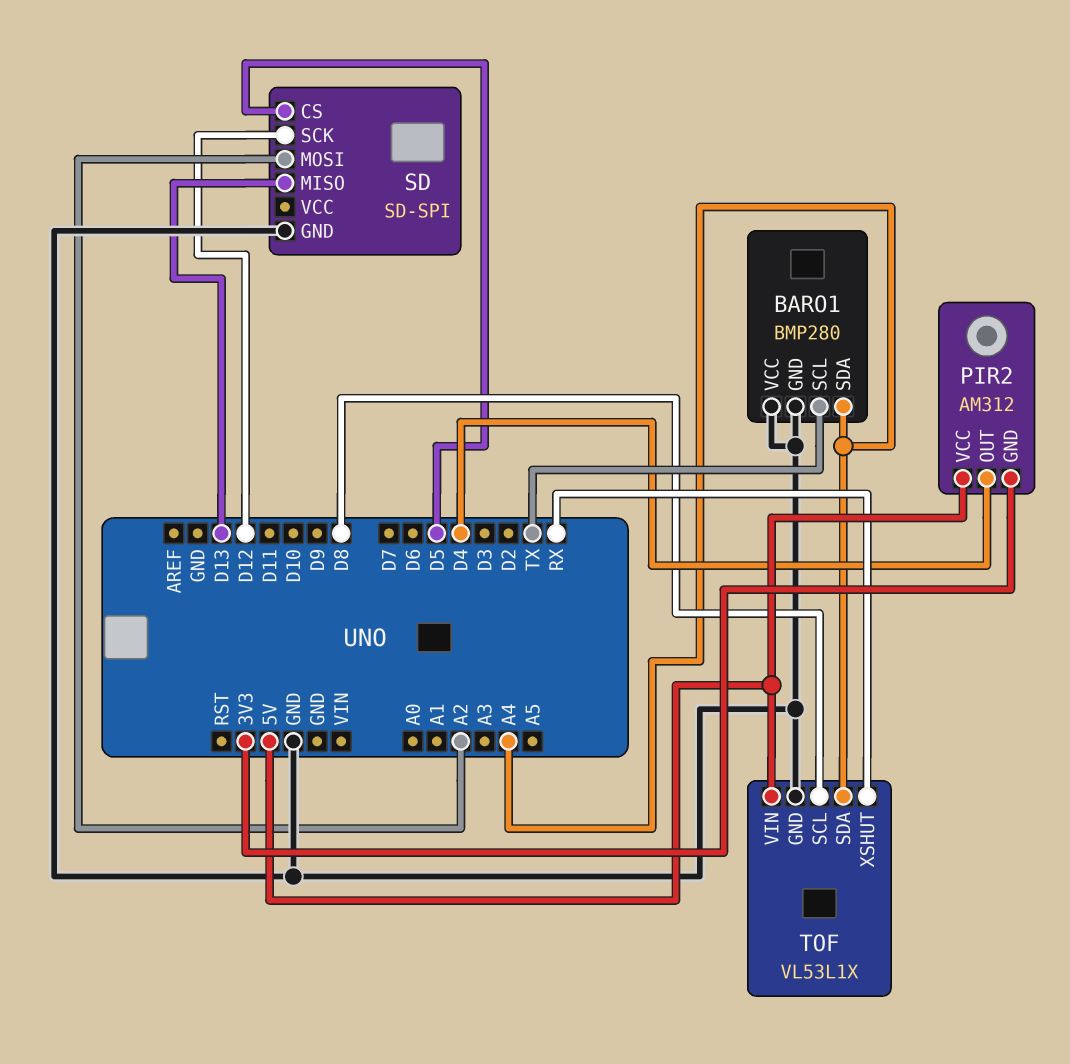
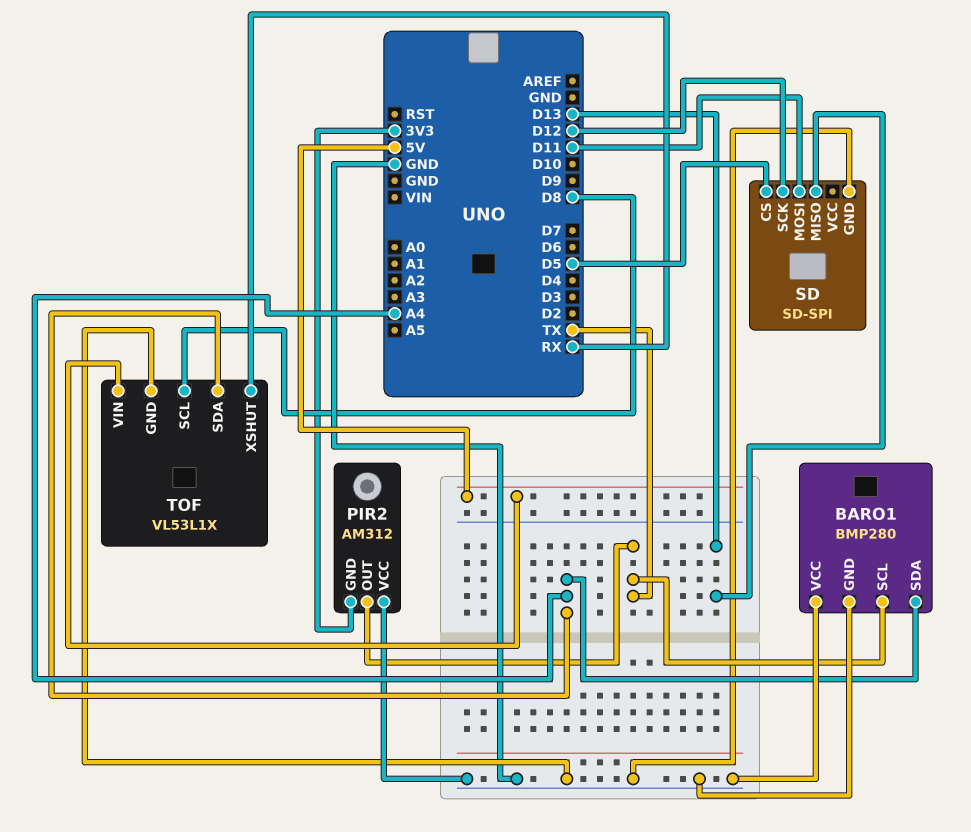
PIR2 pin OUT: D4 -> TX
PIR2 pin VCC: 5V -> GND
SD pin MOSI: A2 -> D11

